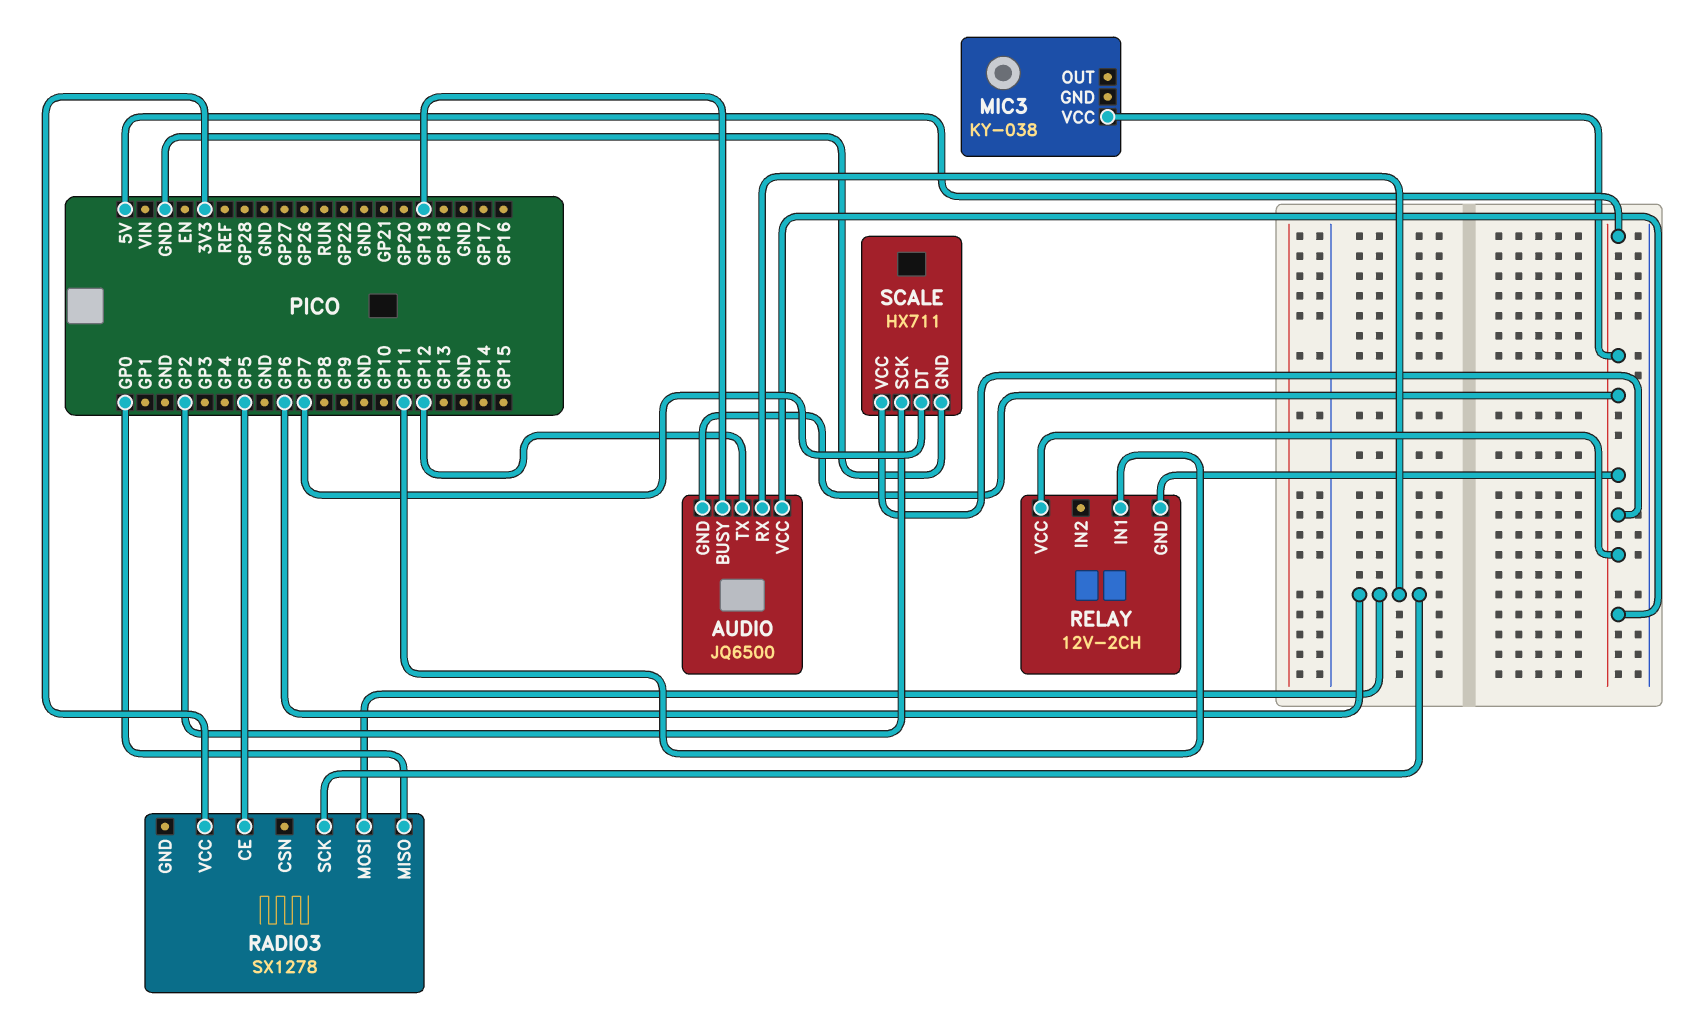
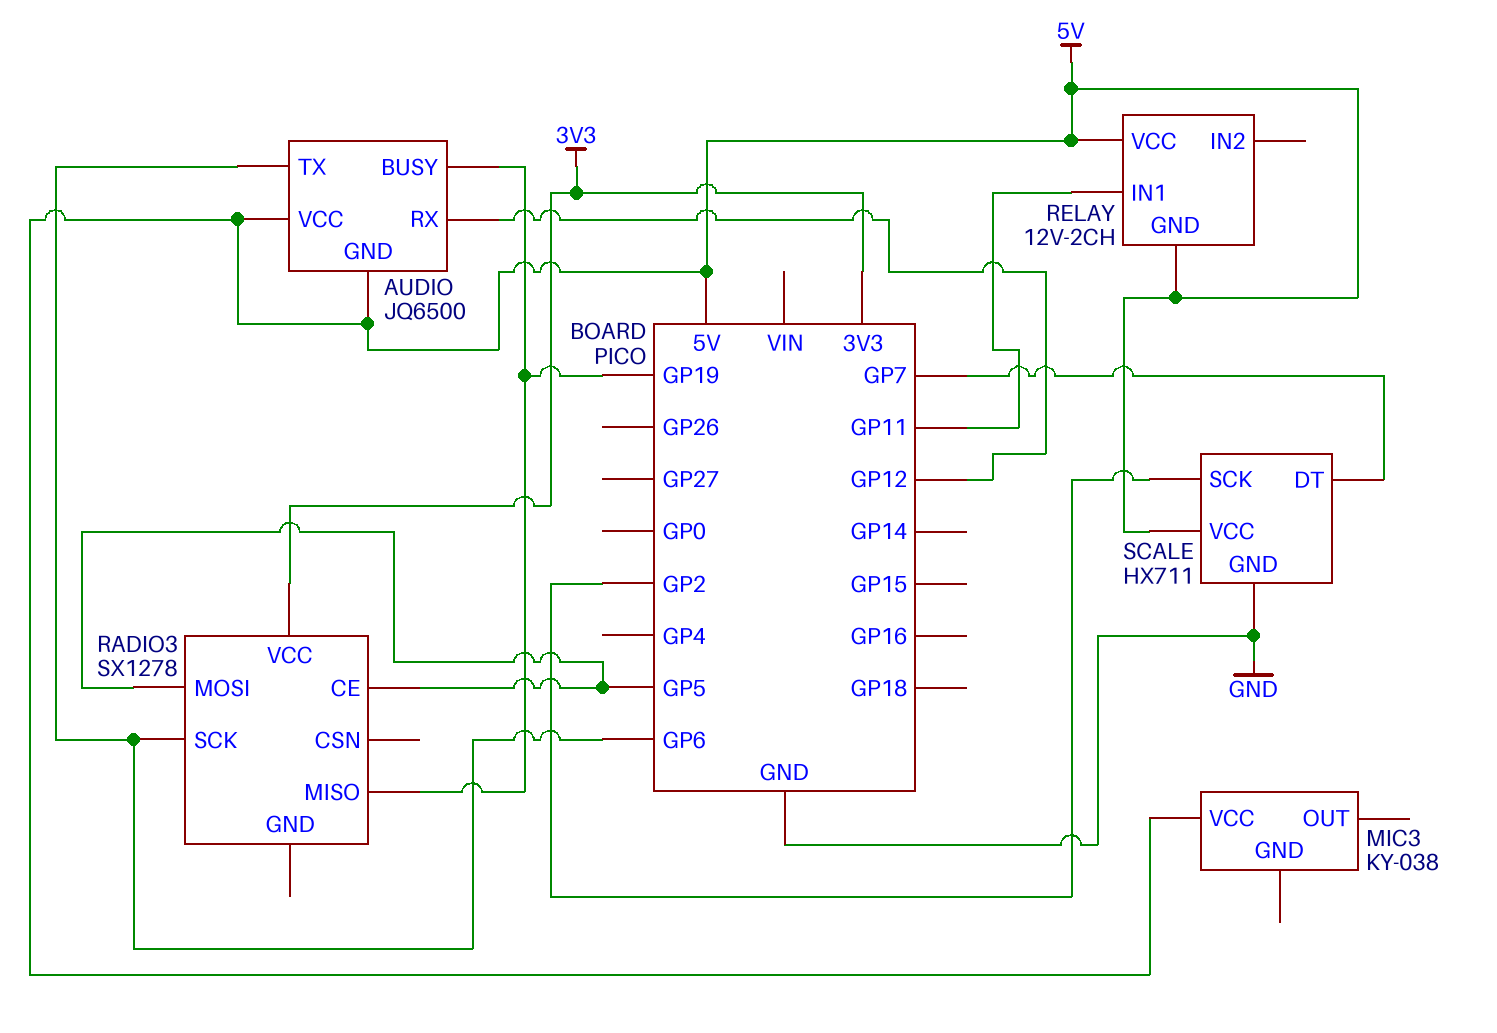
AUDIO pin RX: GP6 -> GP12
AUDIO pin TX: GP12 -> GP6
RADIO3 pin MISO: GP0 -> GP19
RADIO3 pin MOSI: GP6 -> GP5

